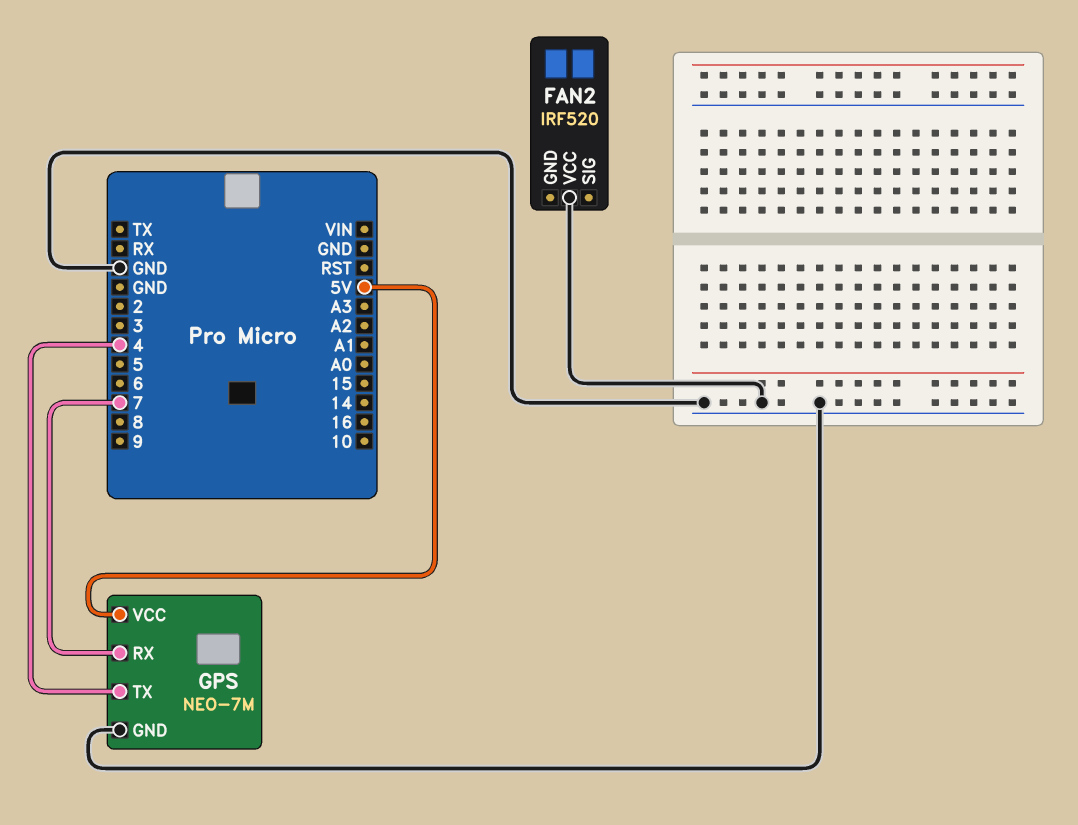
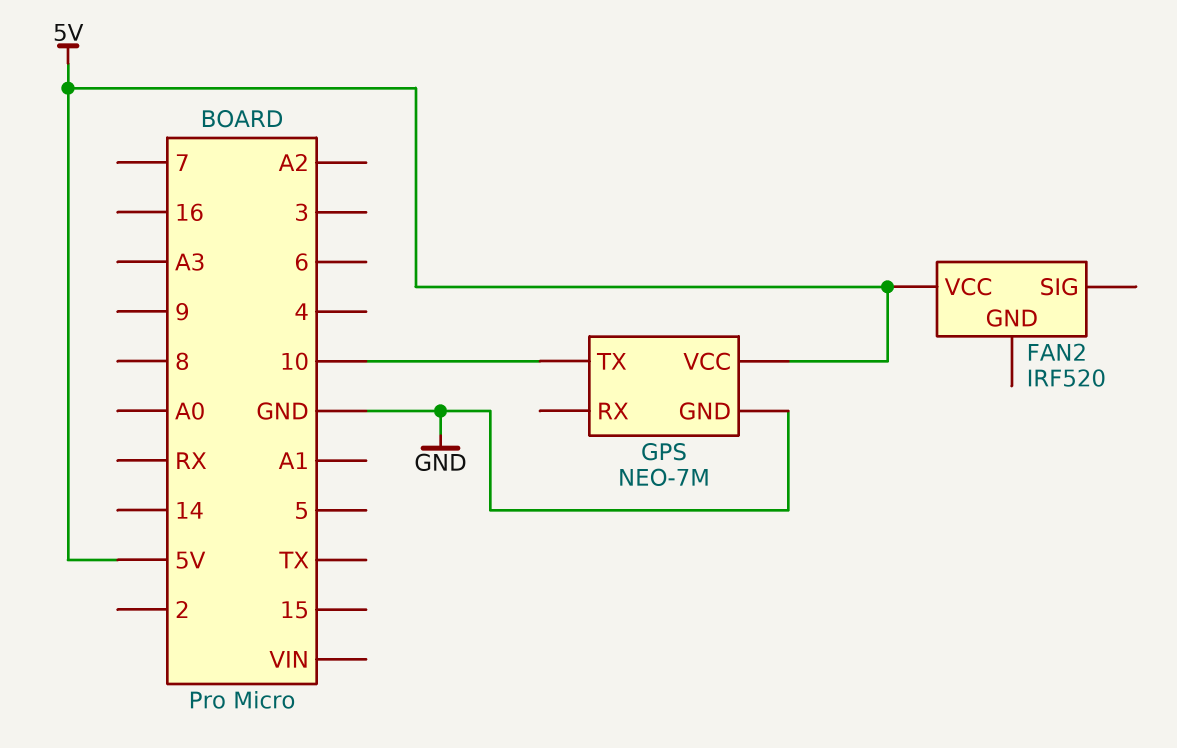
FAN2 pin VCC: GND -> 5V
GPS pin RX: 7 -> none
GPS pin TX: 4 -> 10

